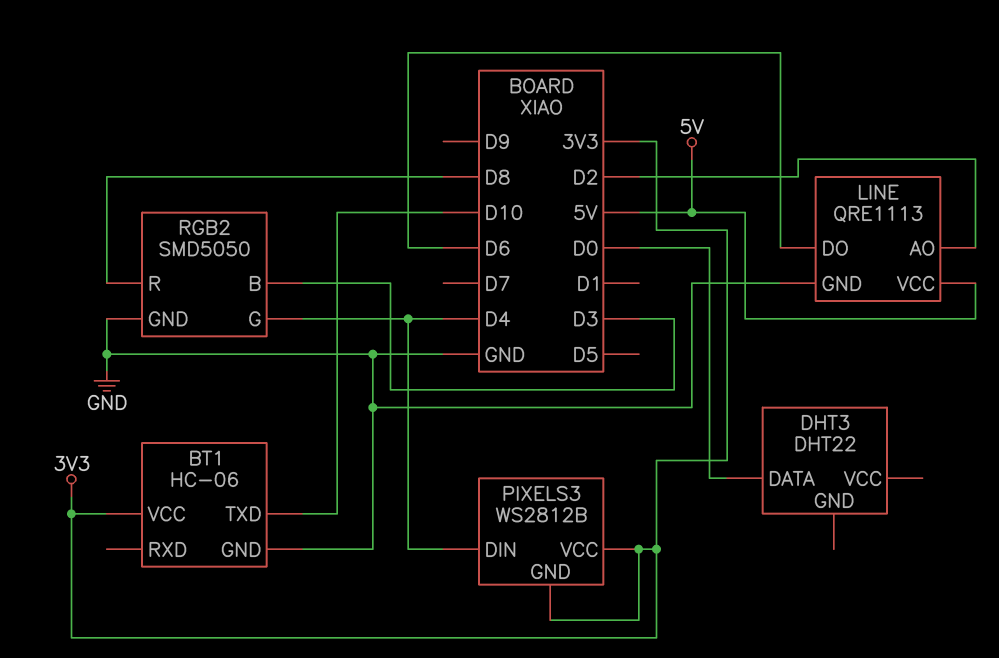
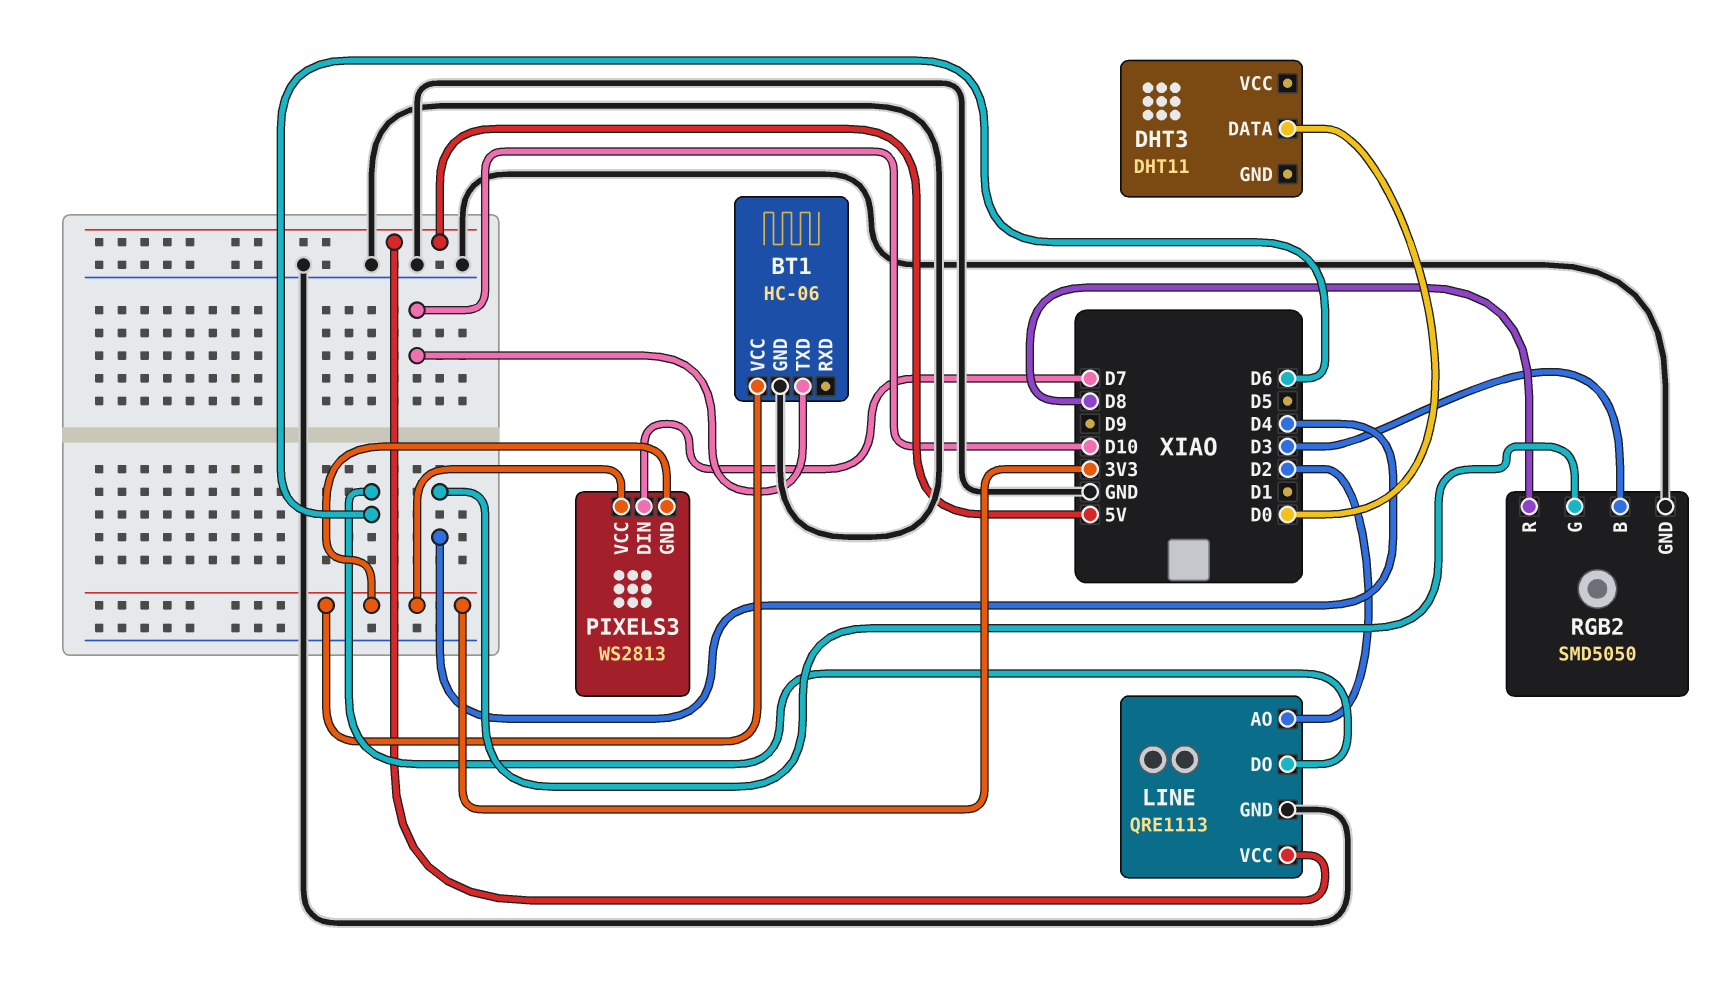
DHT3: DHT22 -> DHT11
PIXELS3: WS2812B -> WS2813
PIXELS3 pin DIN: D4 -> D7

